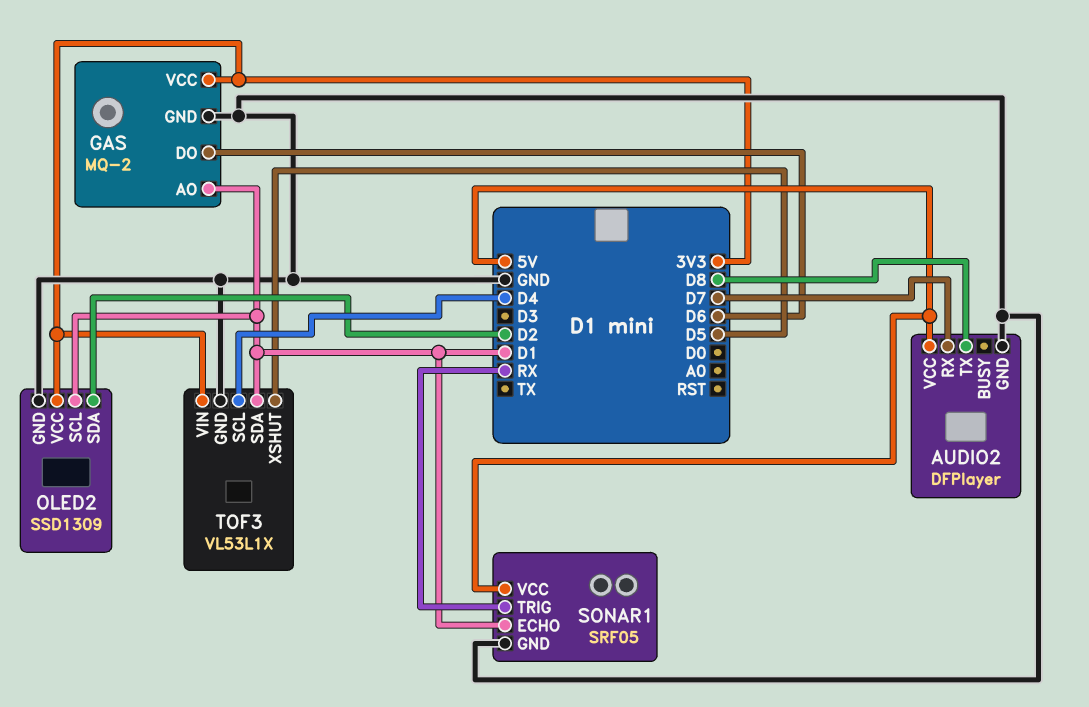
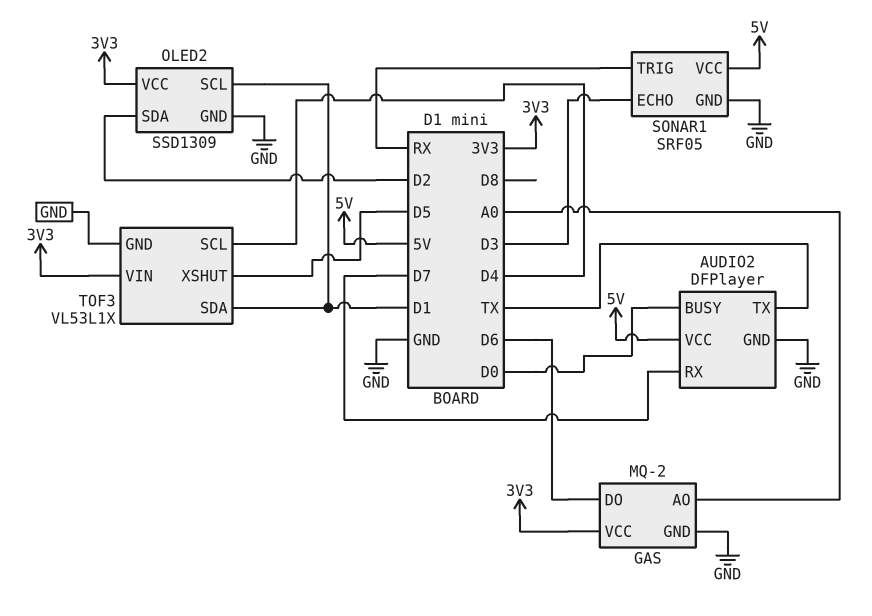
AUDIO2 pin BUSY: none -> D0
AUDIO2 pin TX: D8 -> TX
GAS pin AO: D1 -> A0
SONAR1 pin ECHO: D1 -> D3

